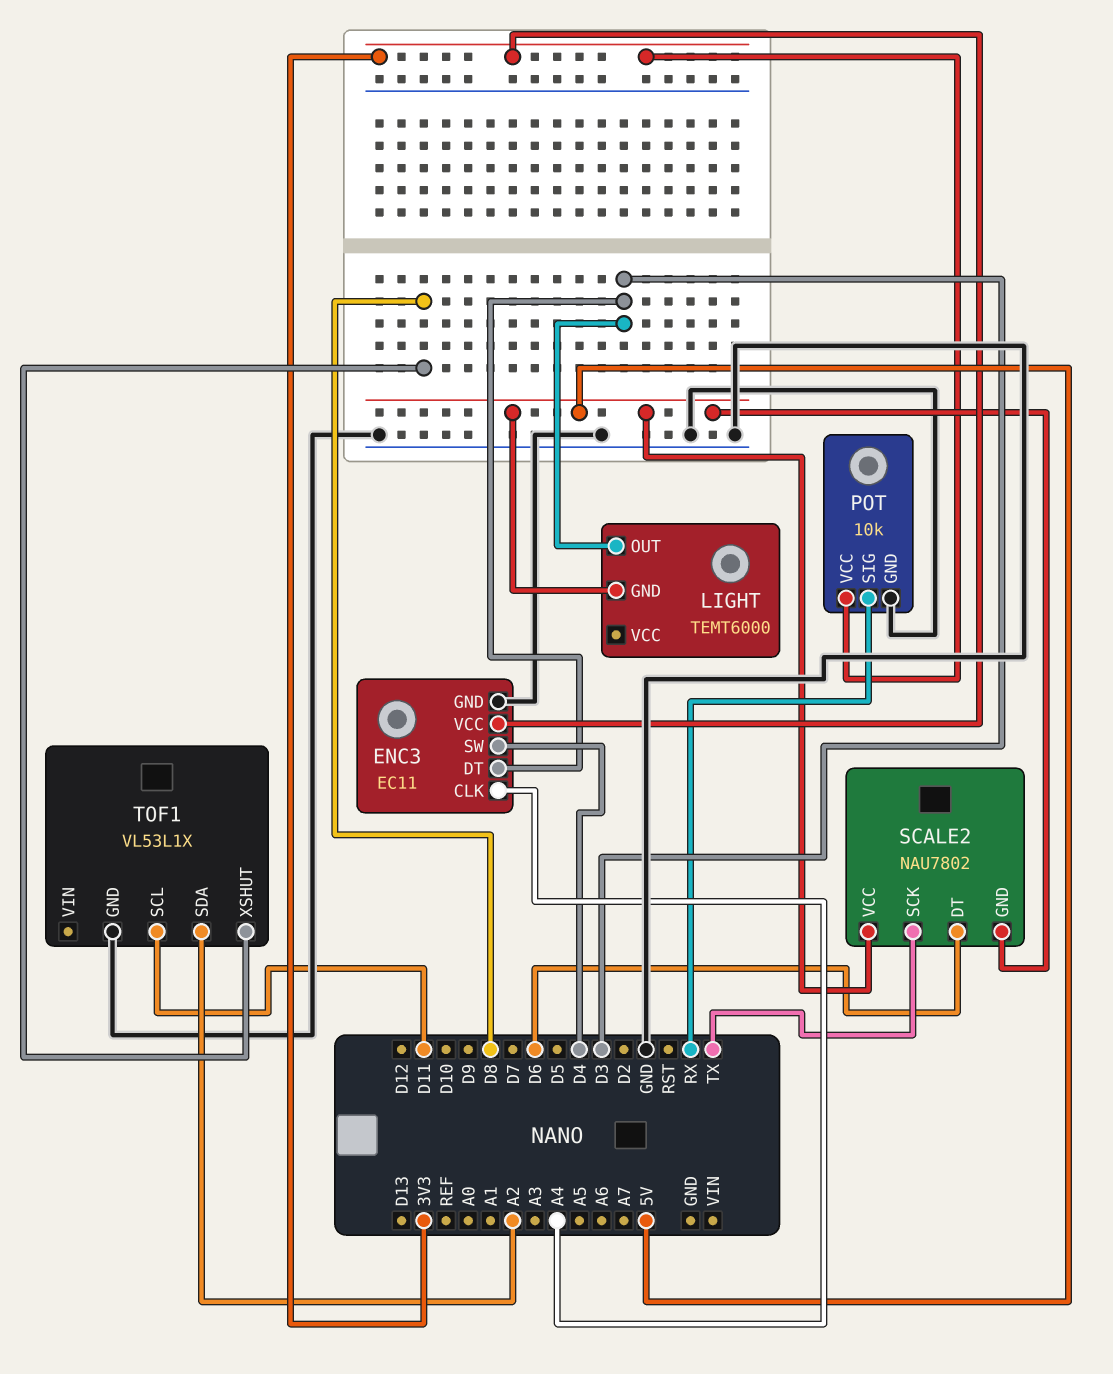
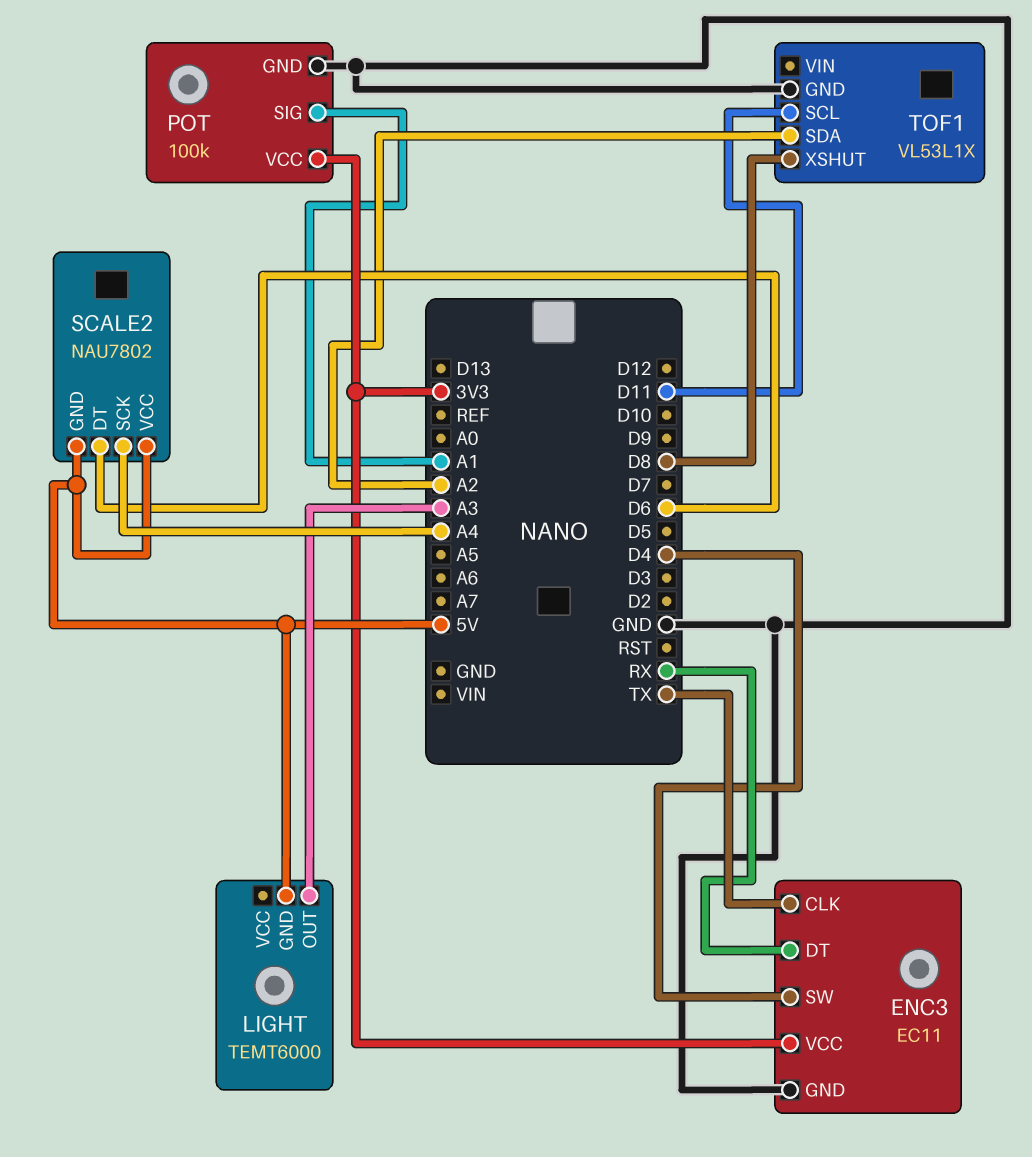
ENC3 pin CLK: A4 -> TX
ENC3 pin DT: D3 -> RX
LIGHT pin OUT: D3 -> A3
POT: 10k -> 100k
POT pin SIG: RX -> A1
SCALE2 pin SCK: TX -> A4

